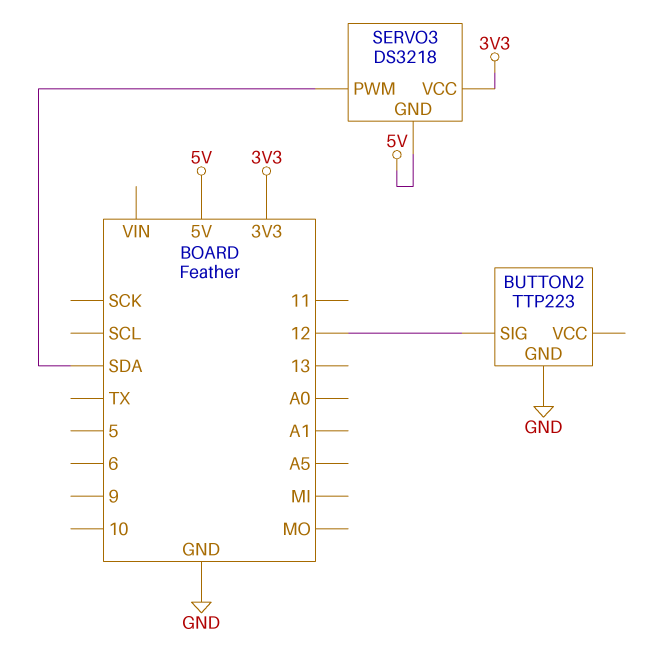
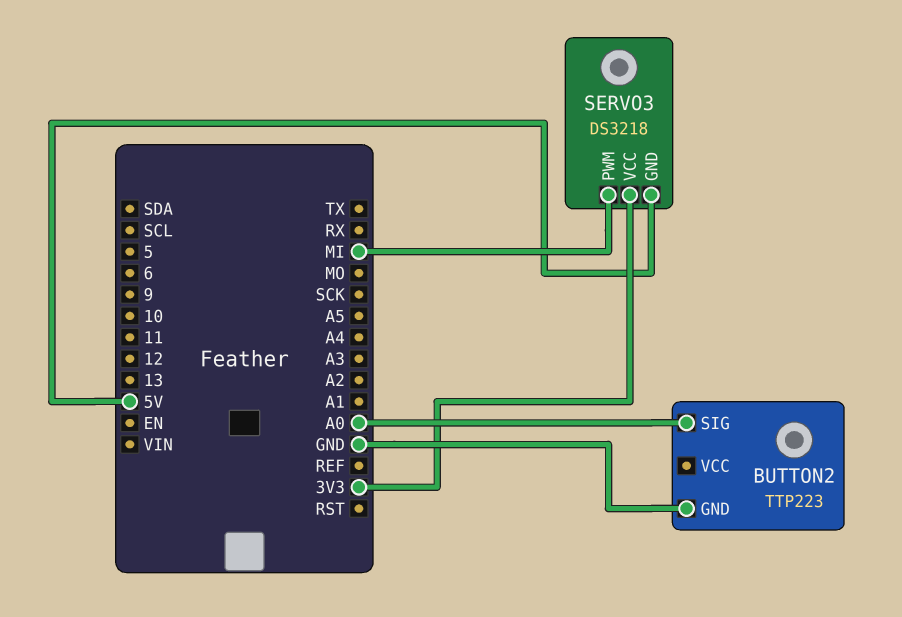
BUTTON2 pin SIG: 12 -> A0
SERVO3 pin PWM: SDA -> MI

